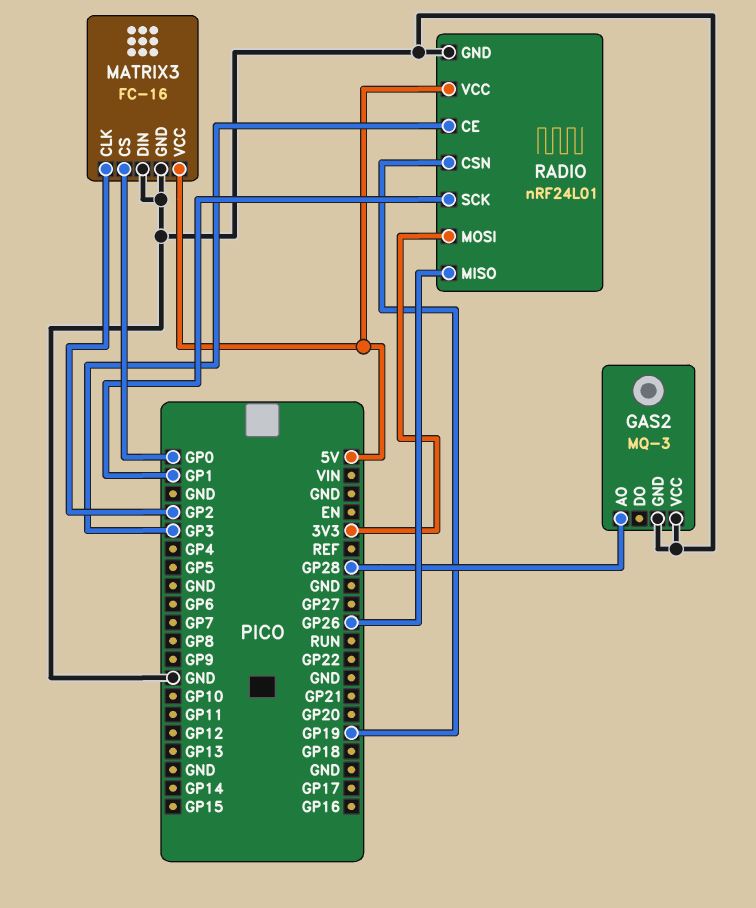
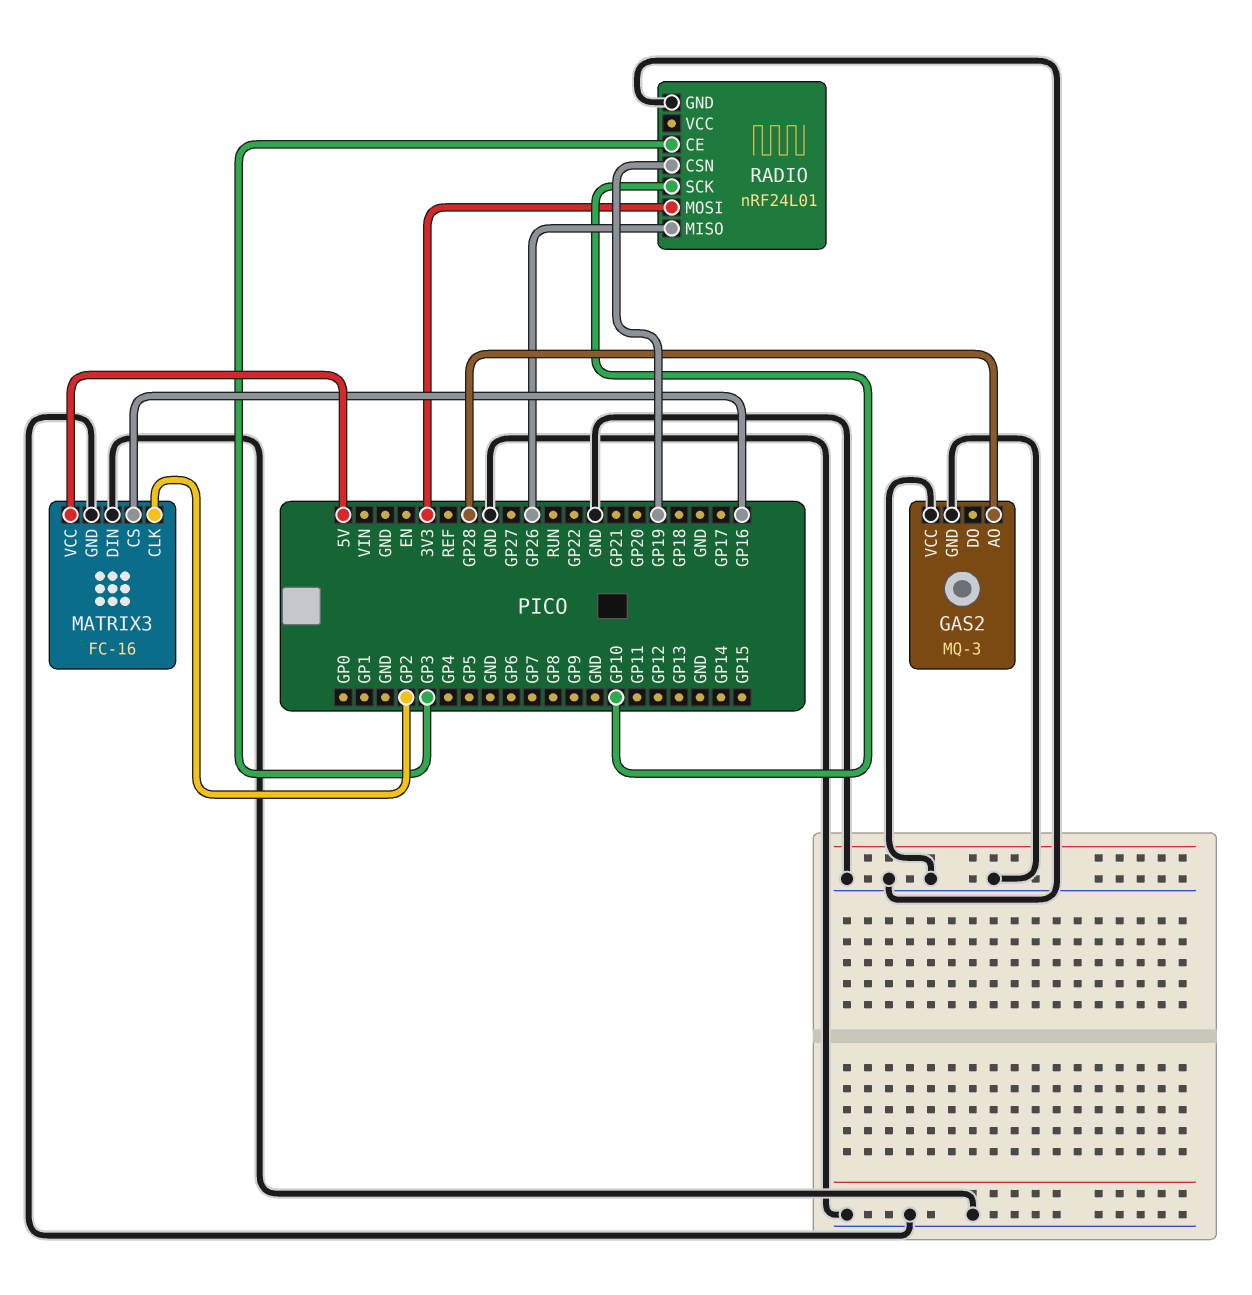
MATRIX3 pin CS: GP0 -> GP16
RADIO pin SCK: GP1 -> GP10
RADIO pin VCC: 5V -> none

